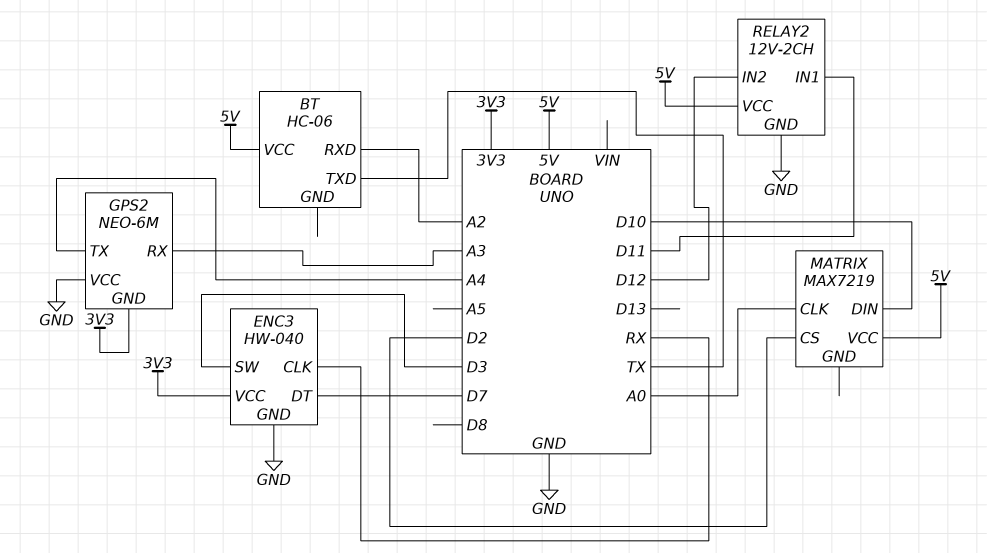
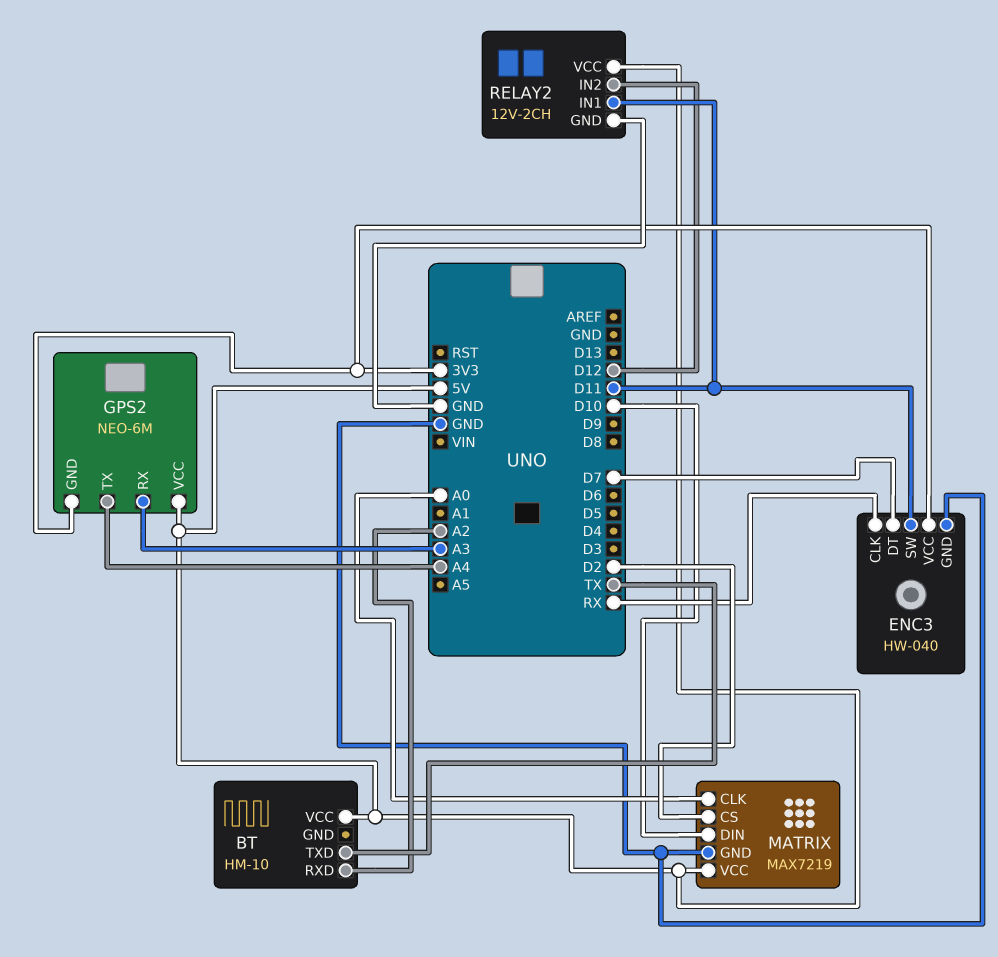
BT: HC-06 -> HM-10
ENC3 pin SW: D3 -> D11
GPS2 pin VCC: GND -> 5V
MATRIX pin GND: none -> GND

